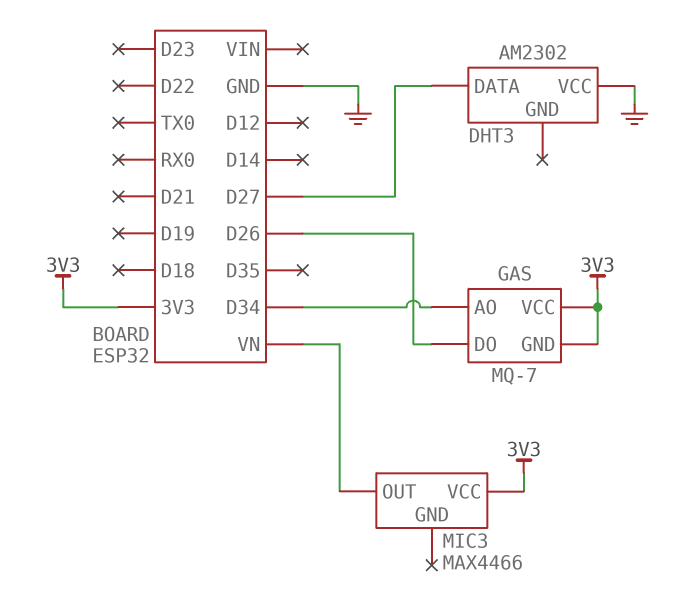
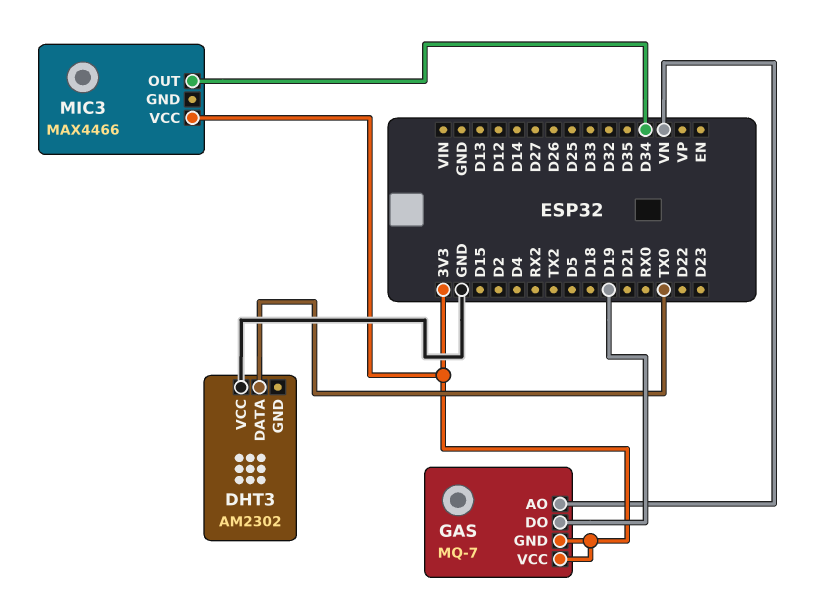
DHT3 pin DATA: D27 -> TX0
GAS pin AO: D34 -> VN
GAS pin DO: D26 -> D19
MIC3 pin OUT: VN -> D34

